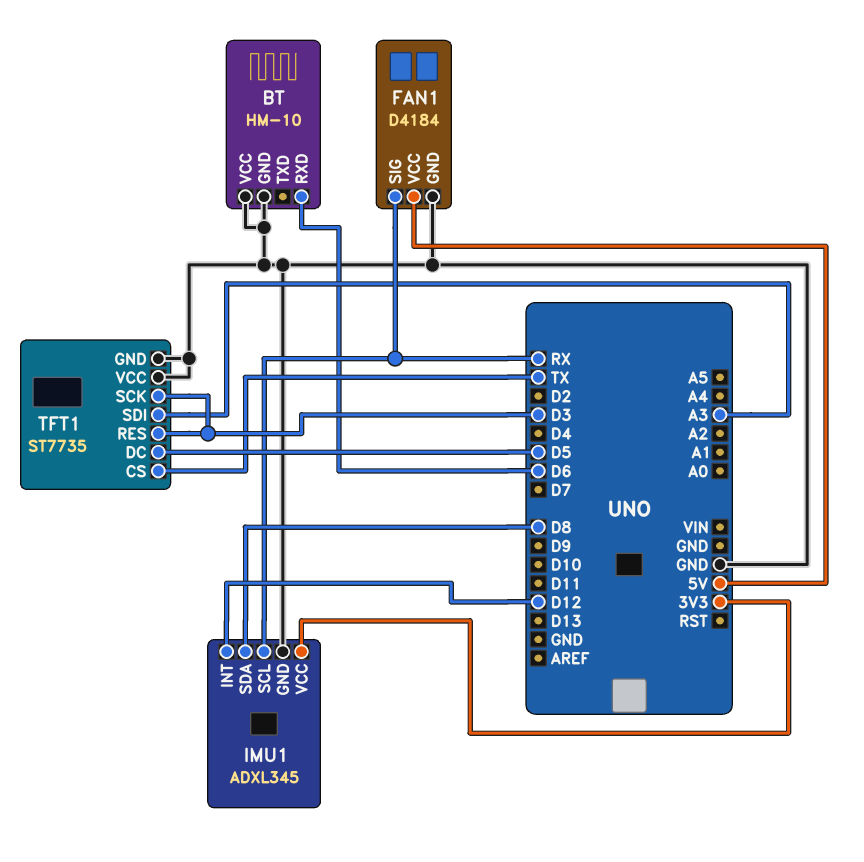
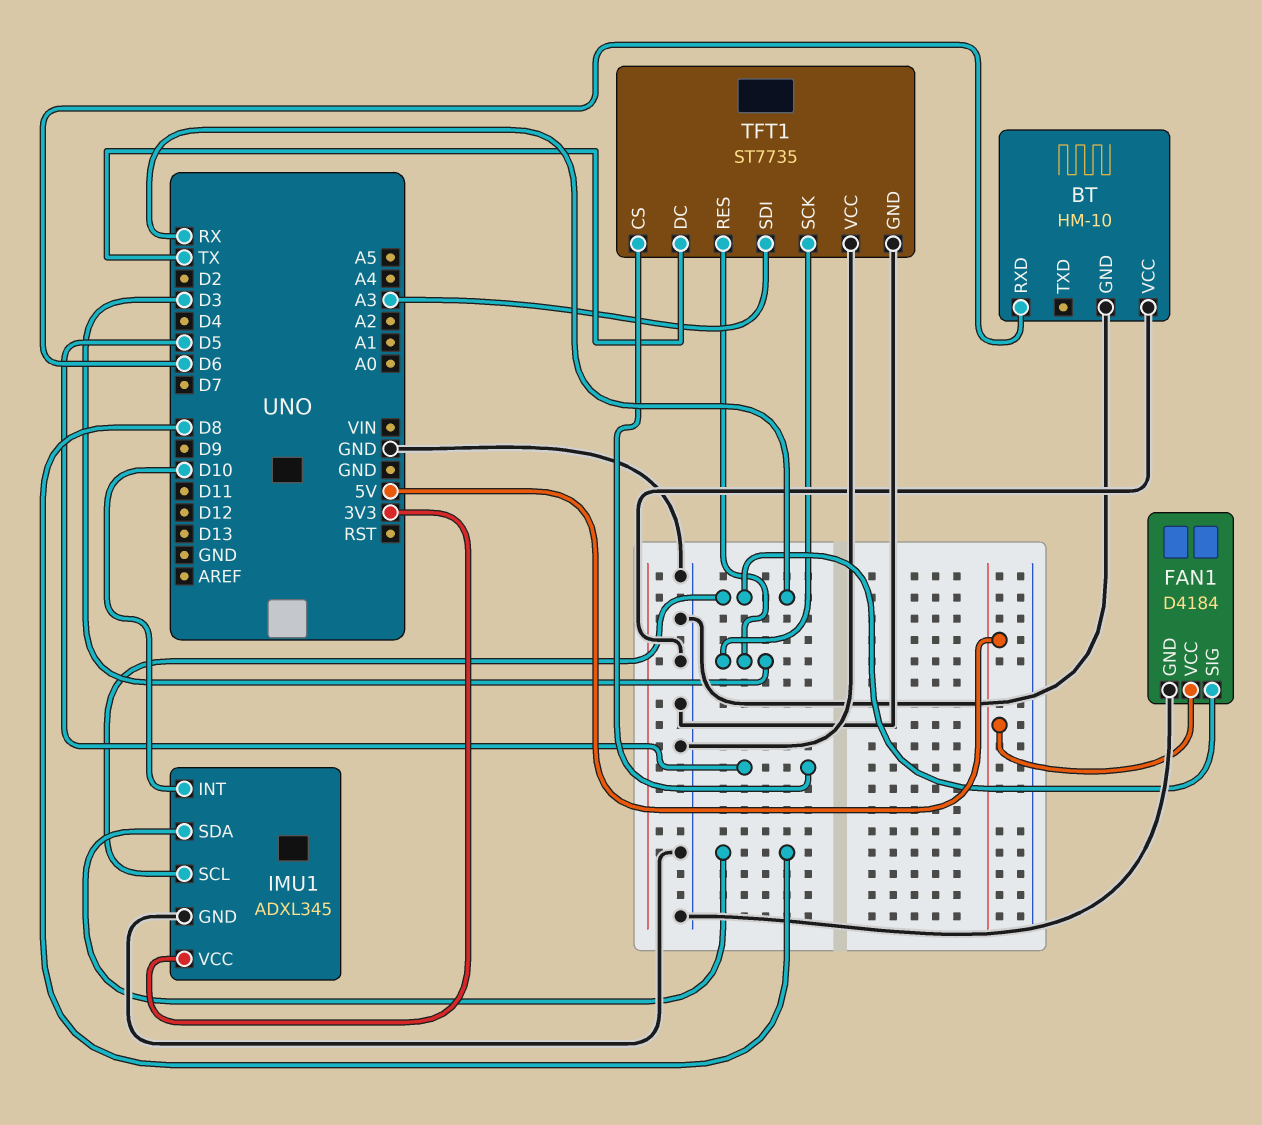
IMU1 pin INT: D12 -> D10
TFT1 pin CS: TX -> D5
TFT1 pin DC: D5 -> TX

